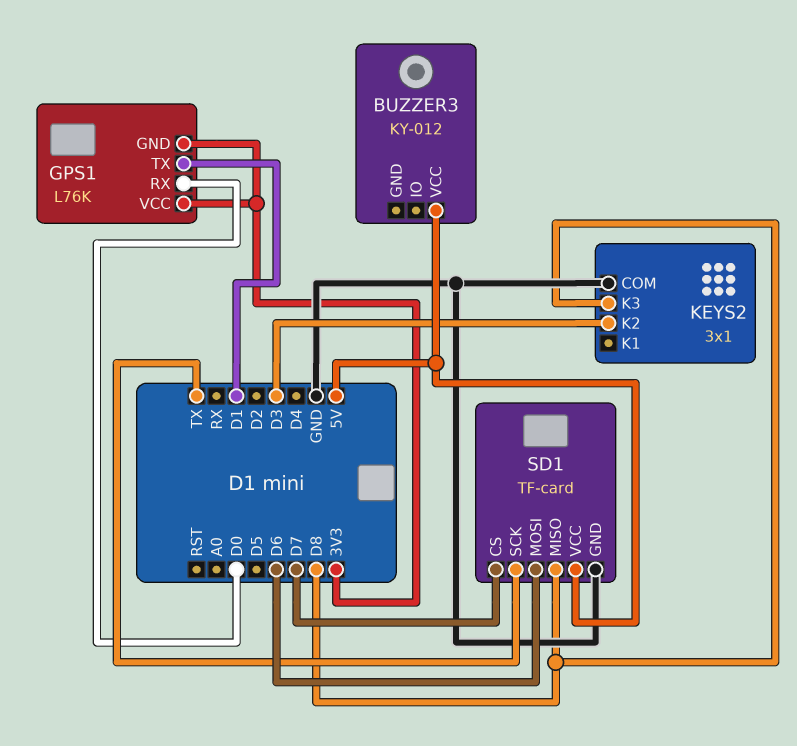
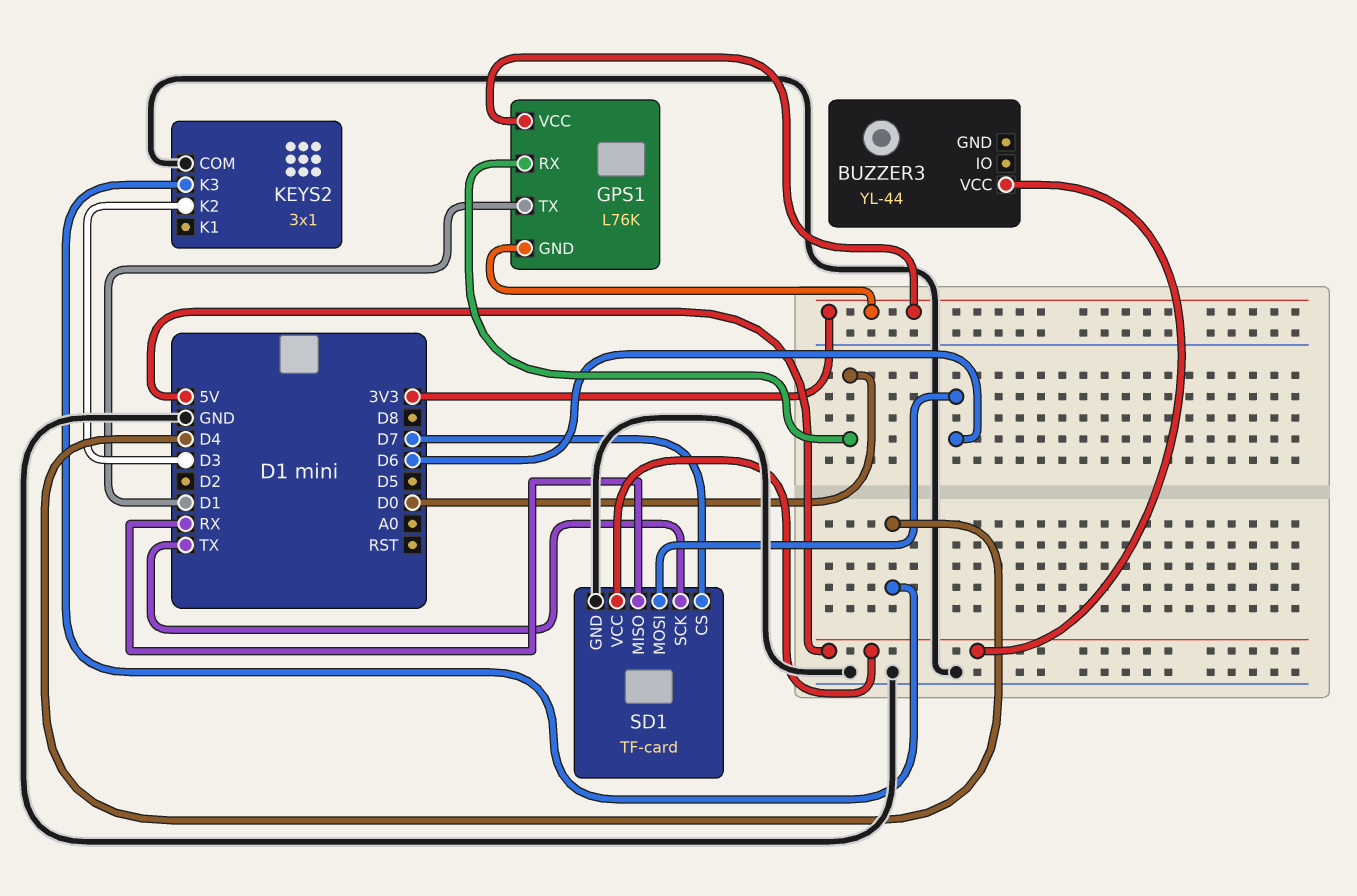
BUZZER3: KY-012 -> YL-44
KEYS2 pin K3: D8 -> D4
SD1 pin MISO: D8 -> RX

